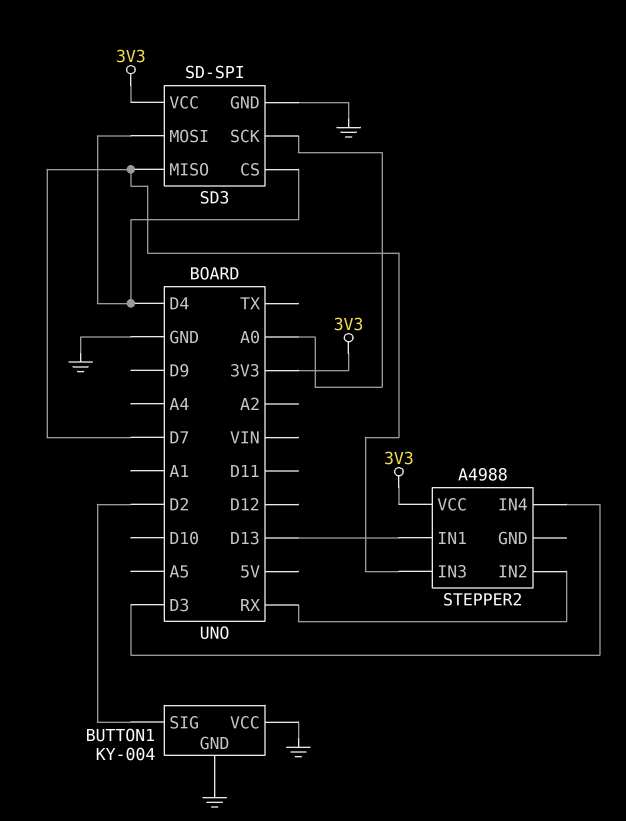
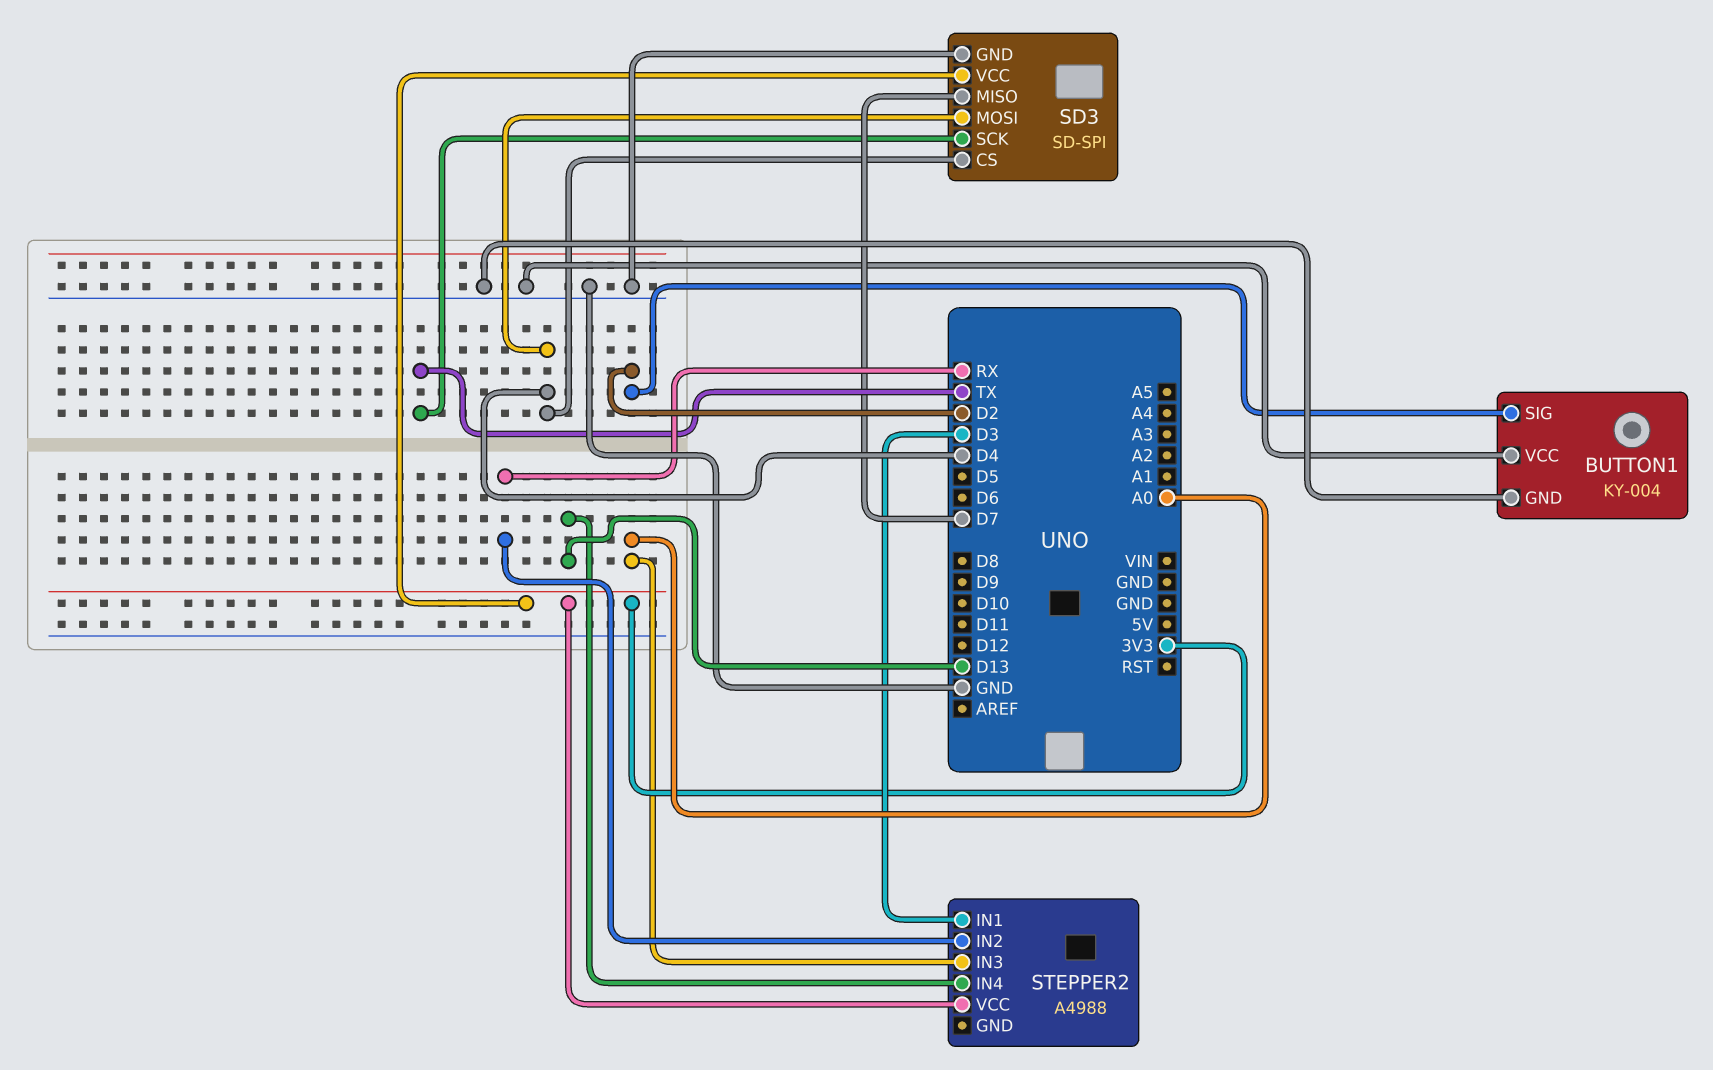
SD3 pin SCK: A0 -> TX
STEPPER2 pin IN1: D13 -> D3
STEPPER2 pin IN3: D7 -> A0
STEPPER2 pin IN4: D3 -> D13

